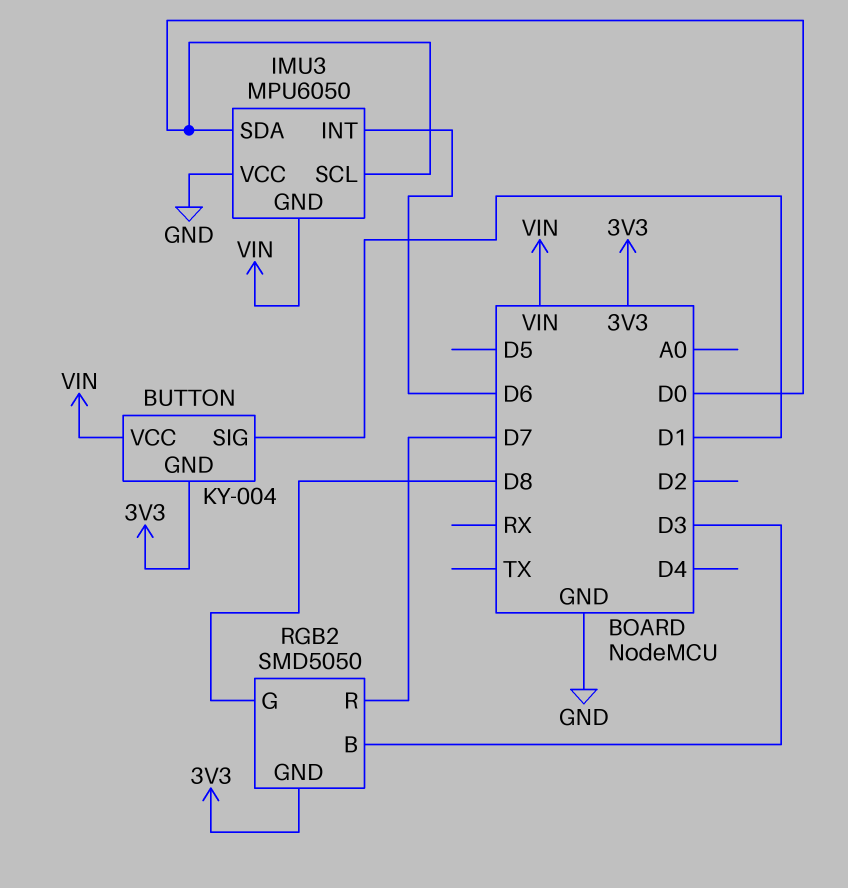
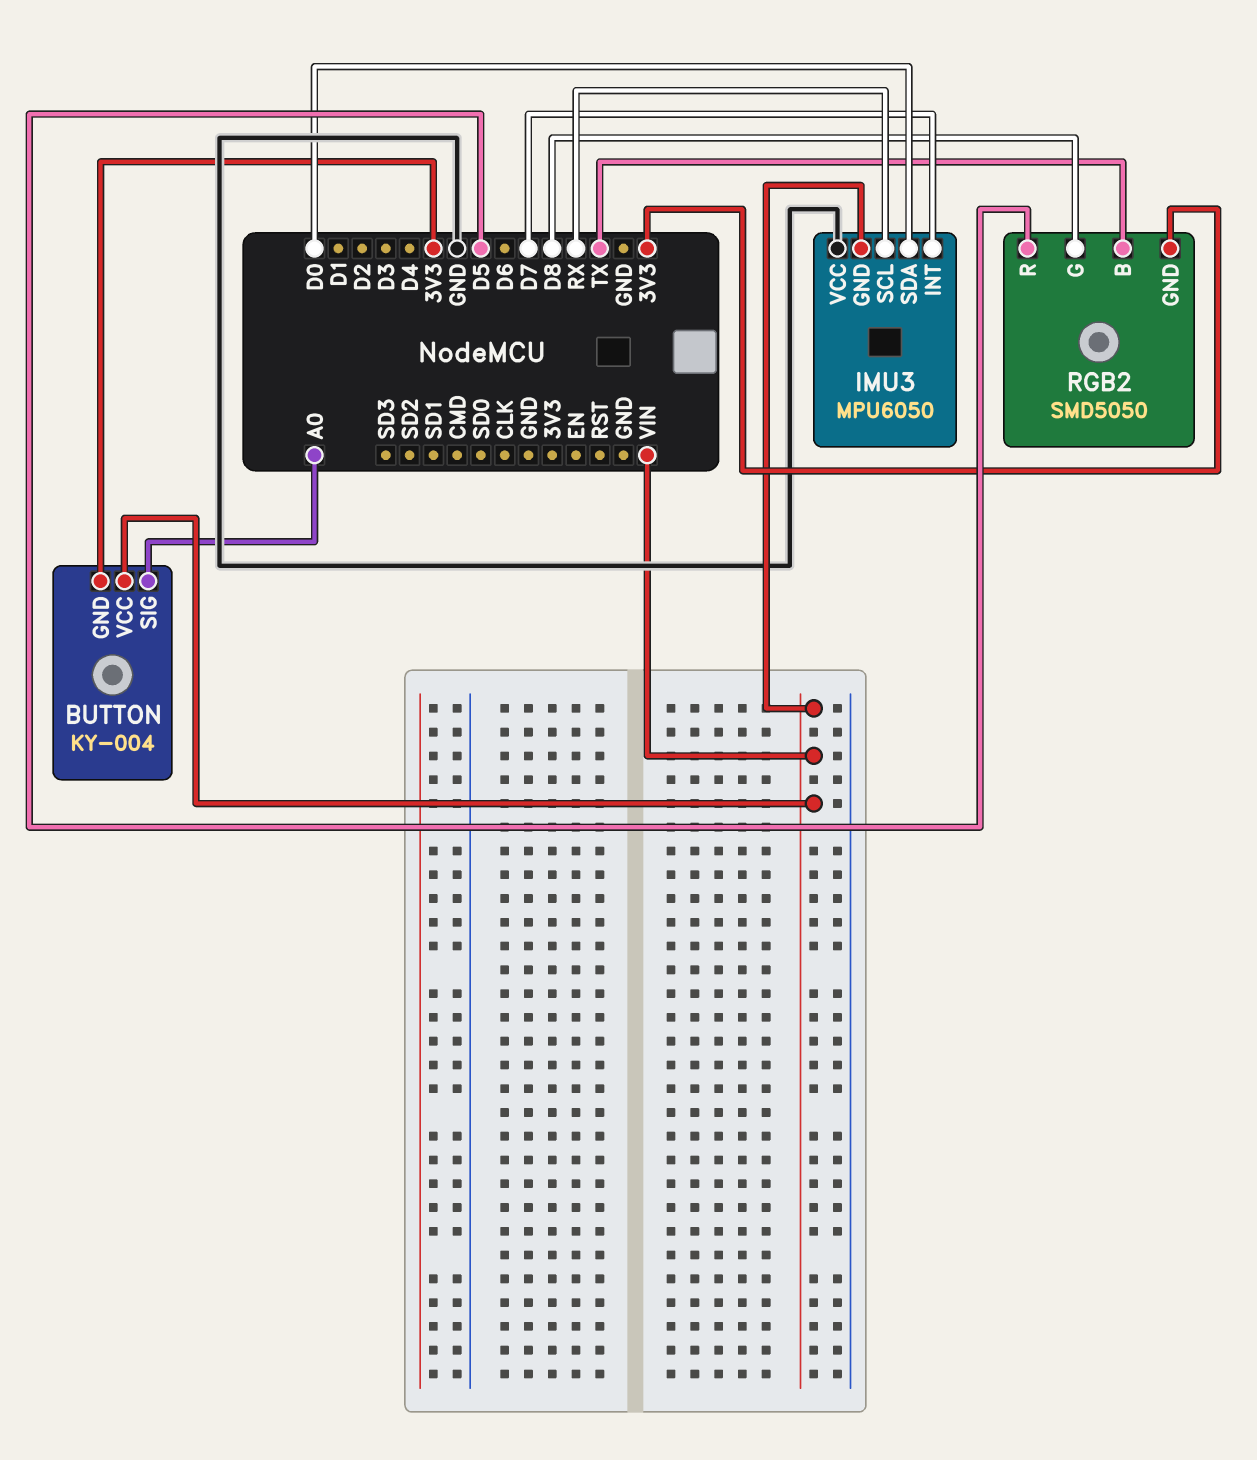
BUTTON pin SIG: D1 -> A0
IMU3 pin INT: D6 -> D7
IMU3 pin SCL: D0 -> RX
RGB2 pin B: D3 -> TX
RGB2 pin R: D7 -> D5

